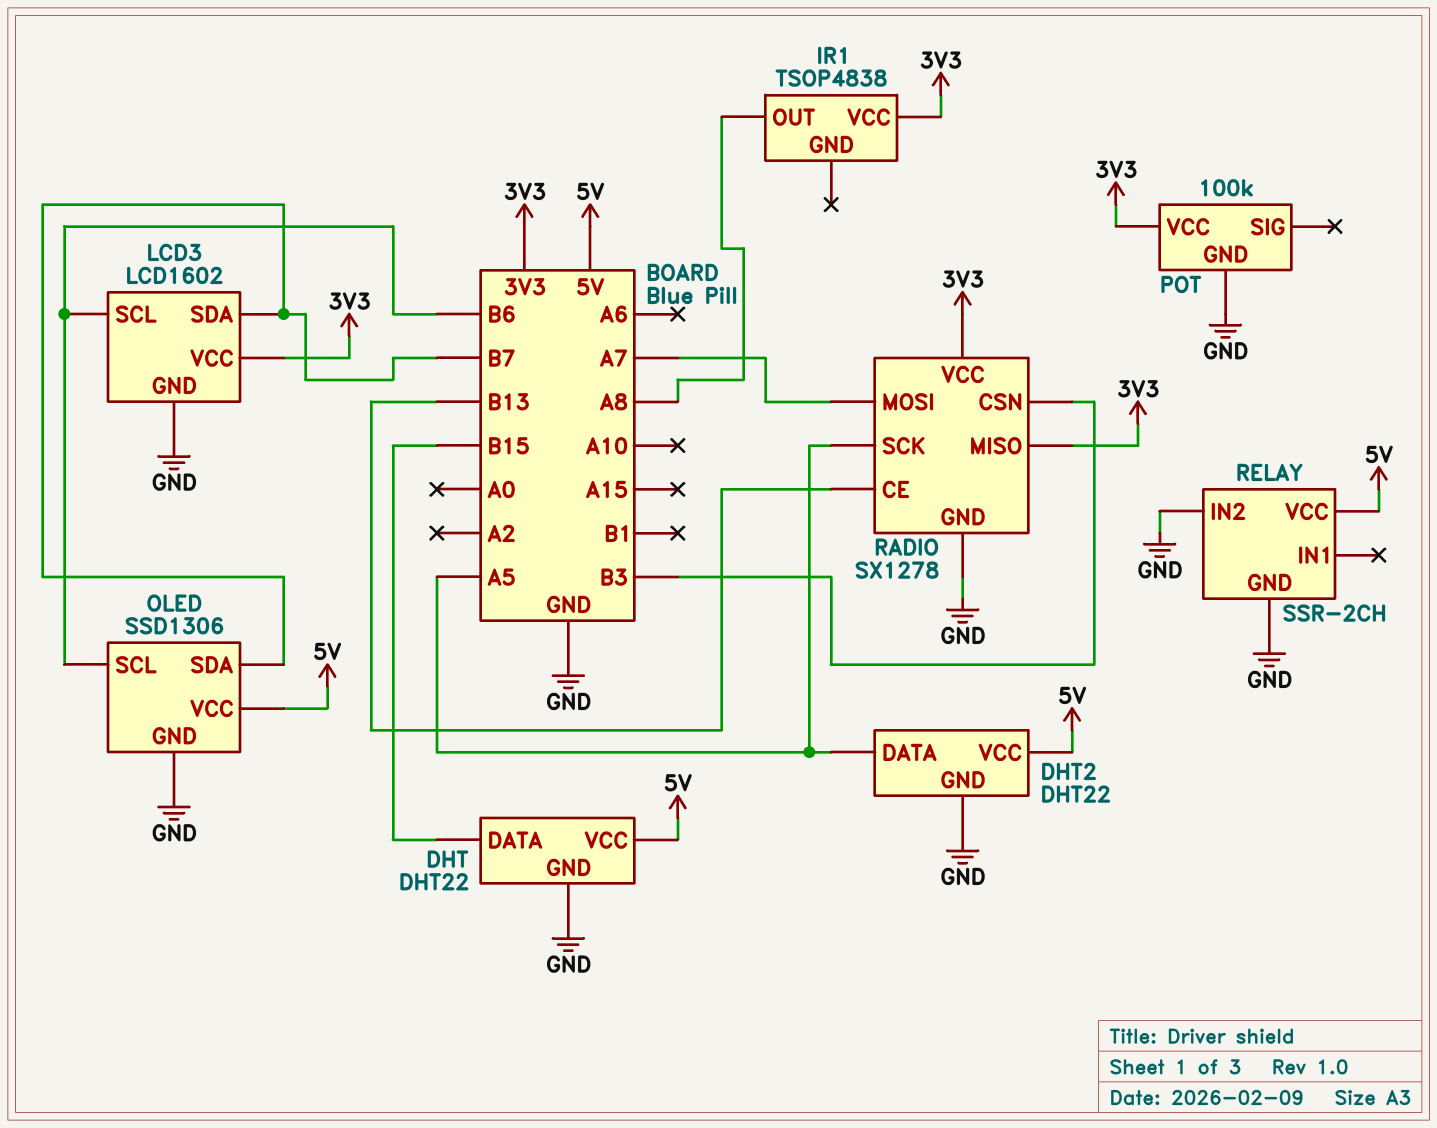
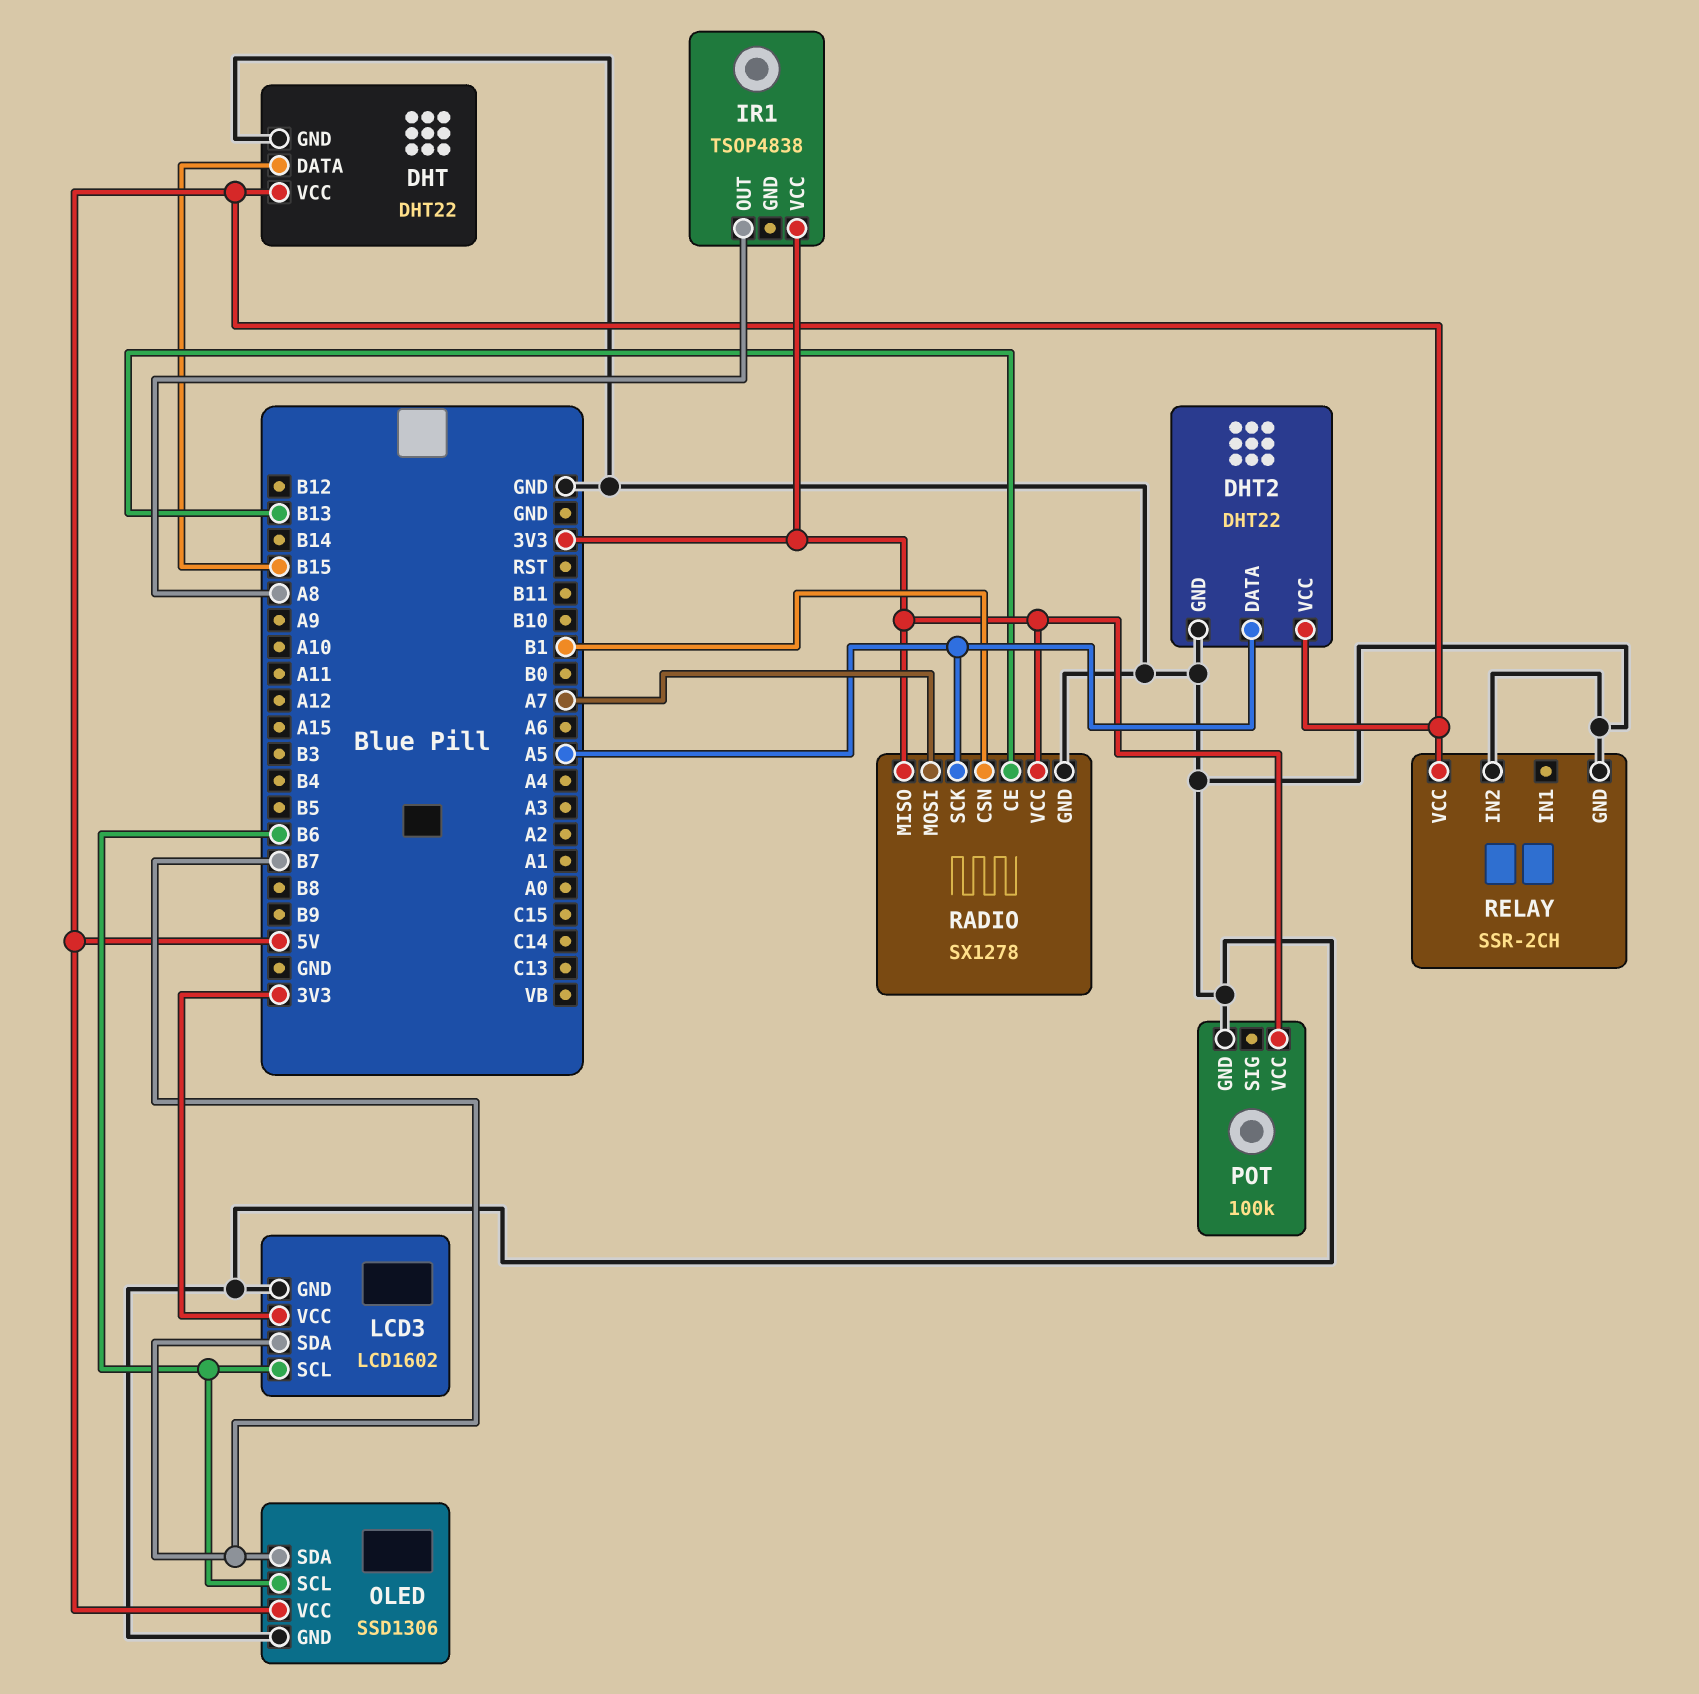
RADIO pin CSN: B3 -> B1

